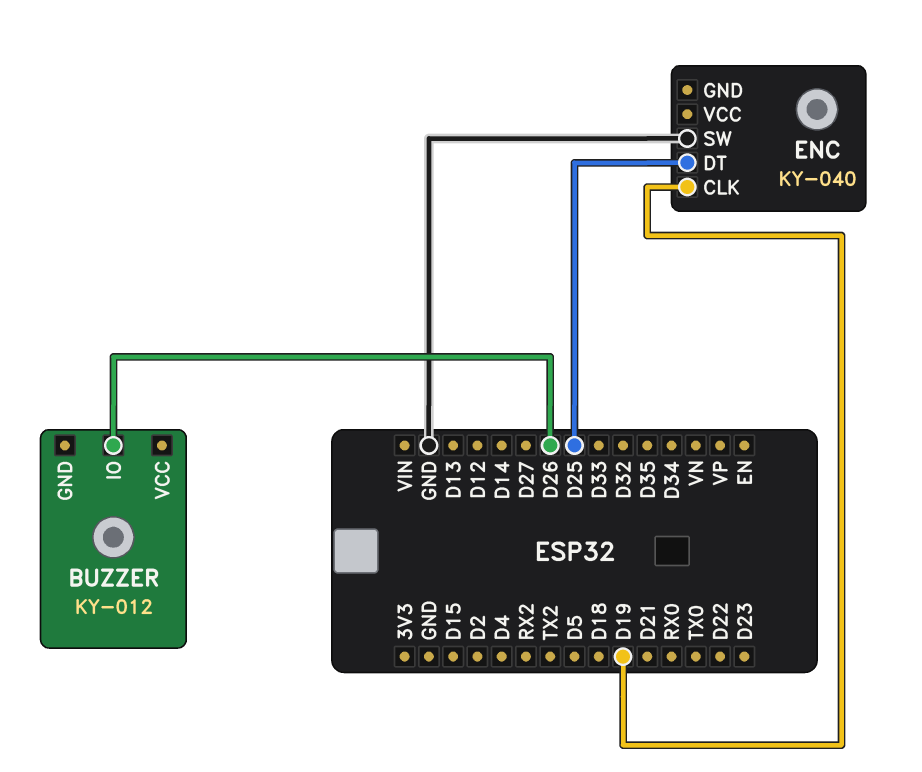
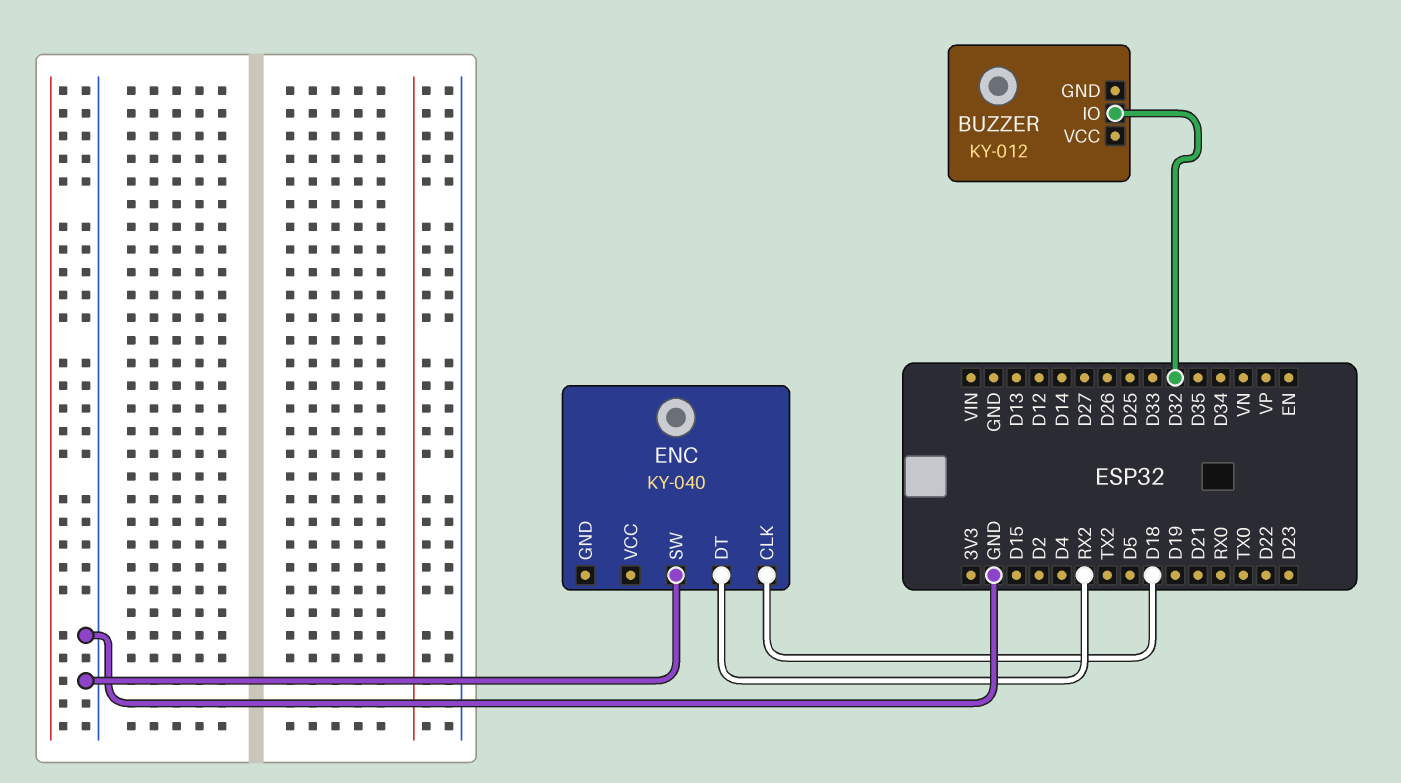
BUZZER pin IO: D26 -> D32
ENC pin CLK: D19 -> D18
ENC pin DT: D25 -> RX2

